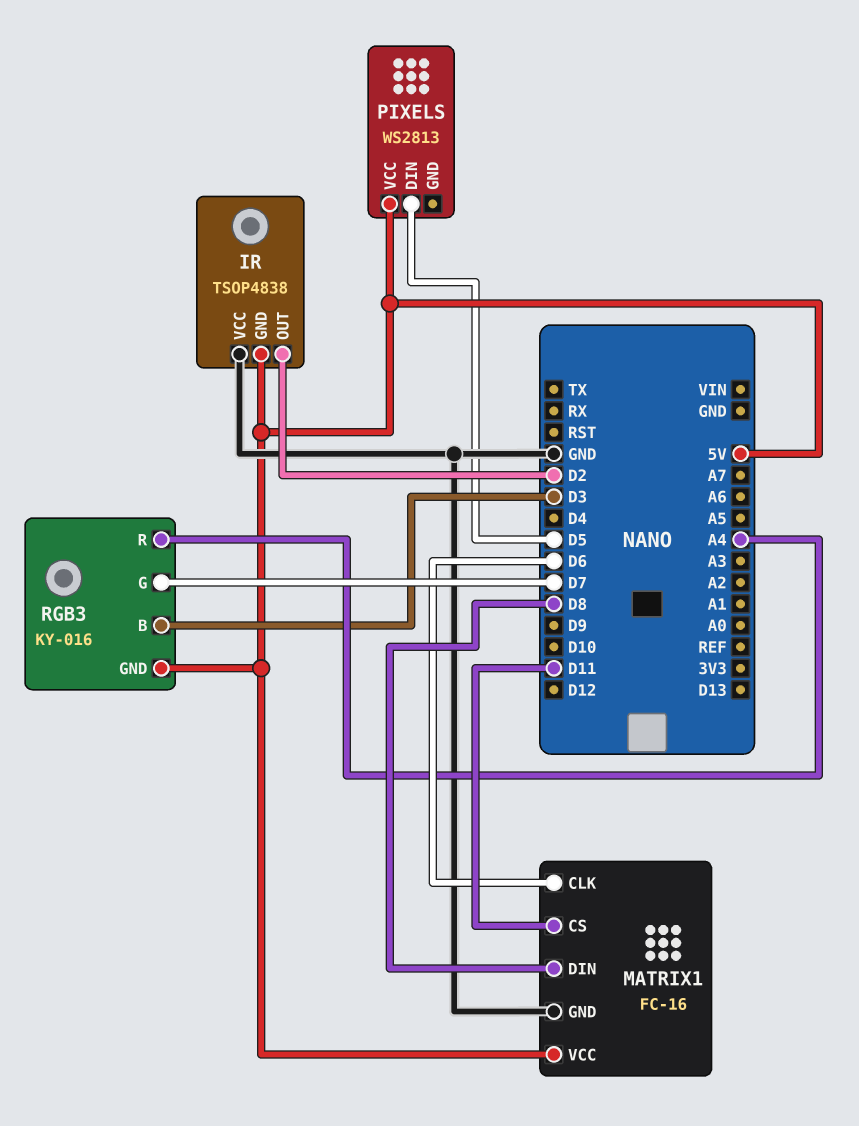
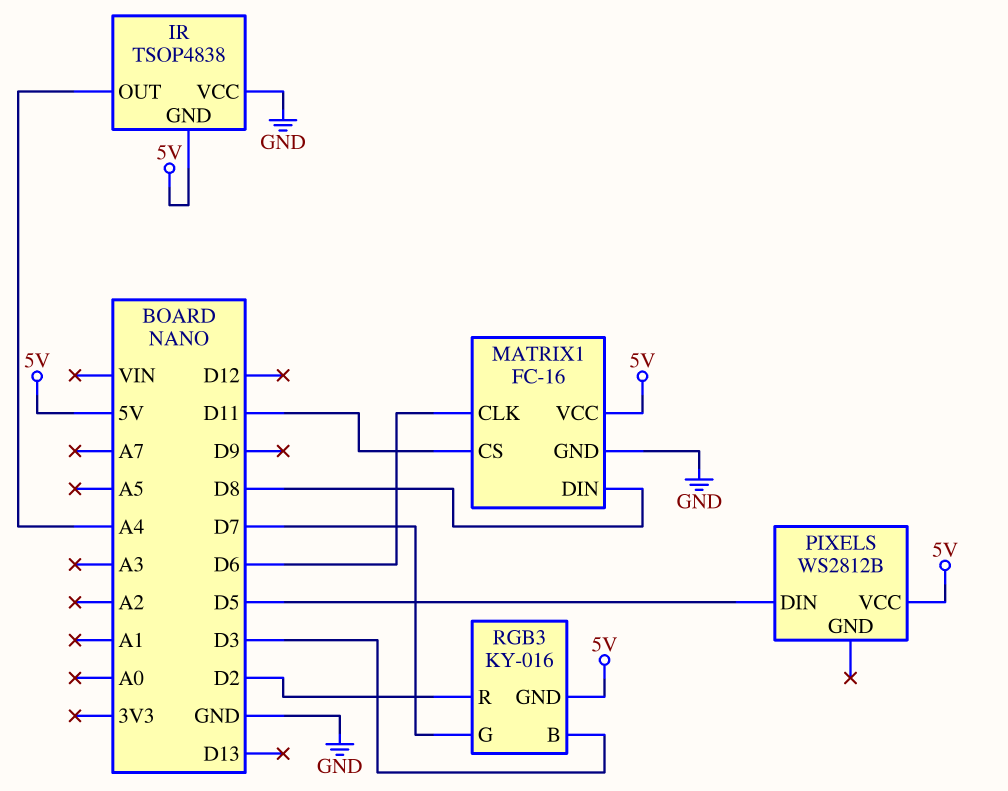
IR pin OUT: D2 -> A4
PIXELS: WS2813 -> WS2812B
RGB3 pin R: A4 -> D2

